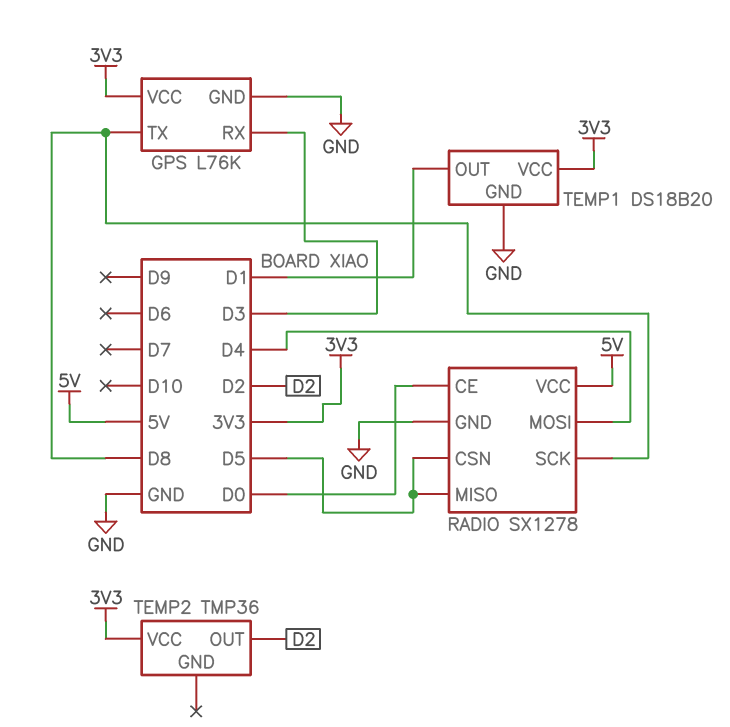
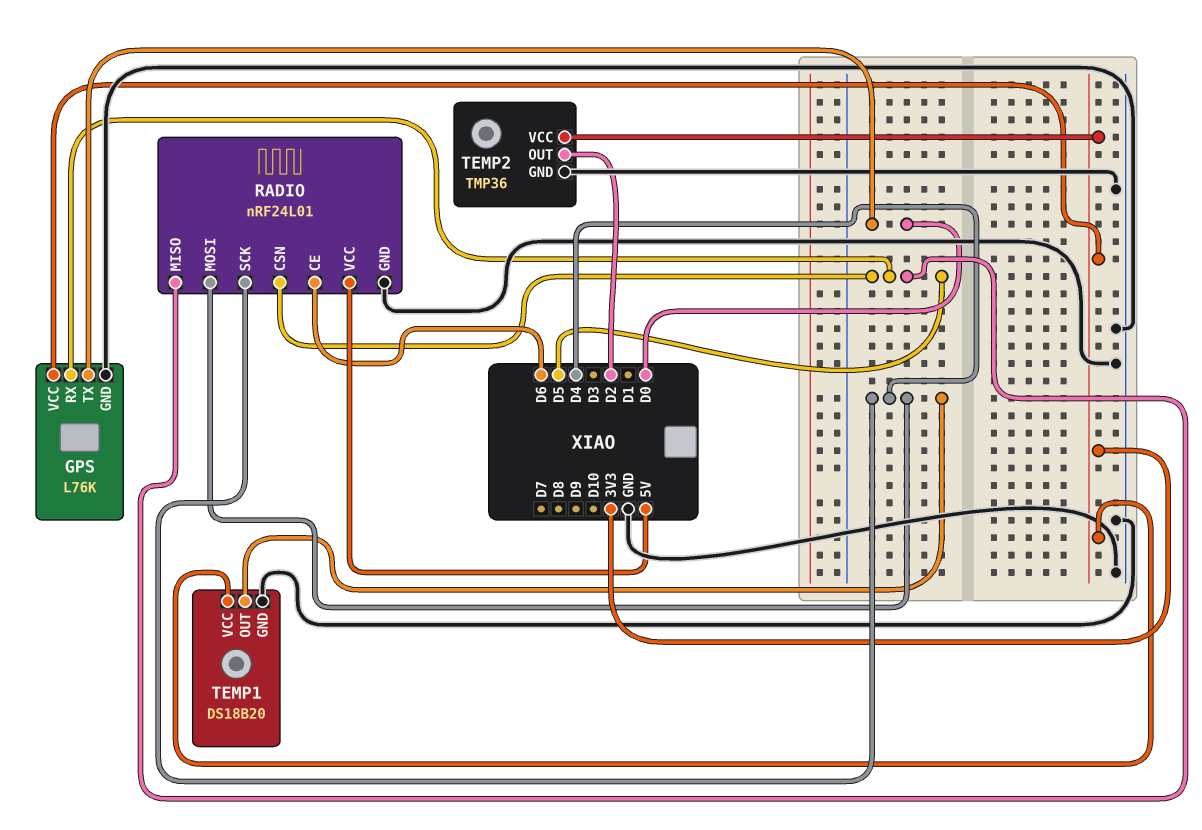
GPS pin RX: D3 -> D5
GPS pin TX: D8 -> D0
RADIO: SX1278 -> nRF24L01
RADIO pin CE: D0 -> D6
RADIO pin SCK: D8 -> D4
TEMP1 pin OUT: D1 -> D4
TEMP2 pin GND: none -> GND

